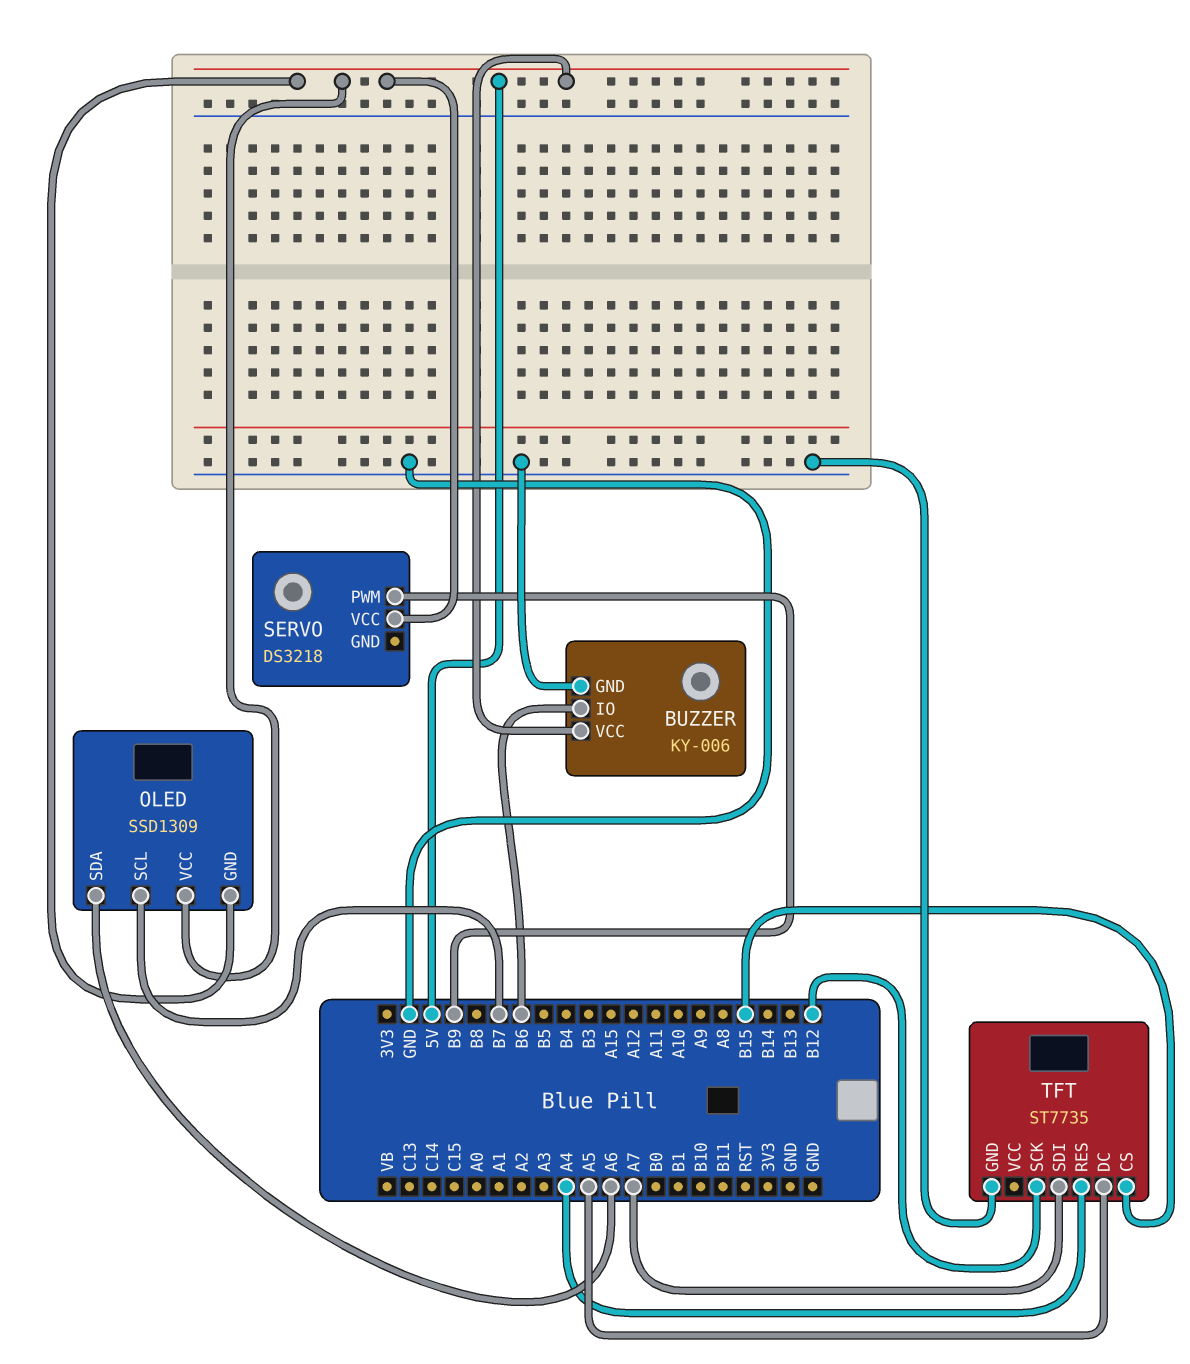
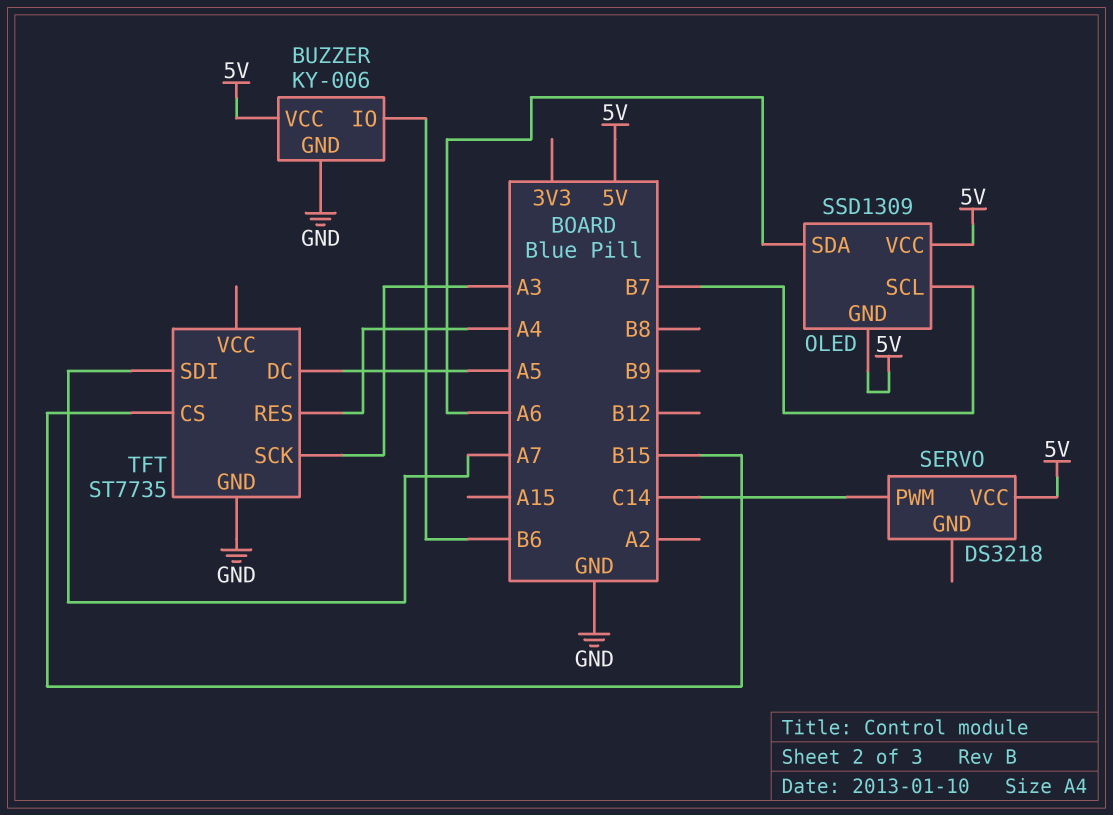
SERVO pin PWM: B9 -> C14
TFT pin SCK: B12 -> A3

